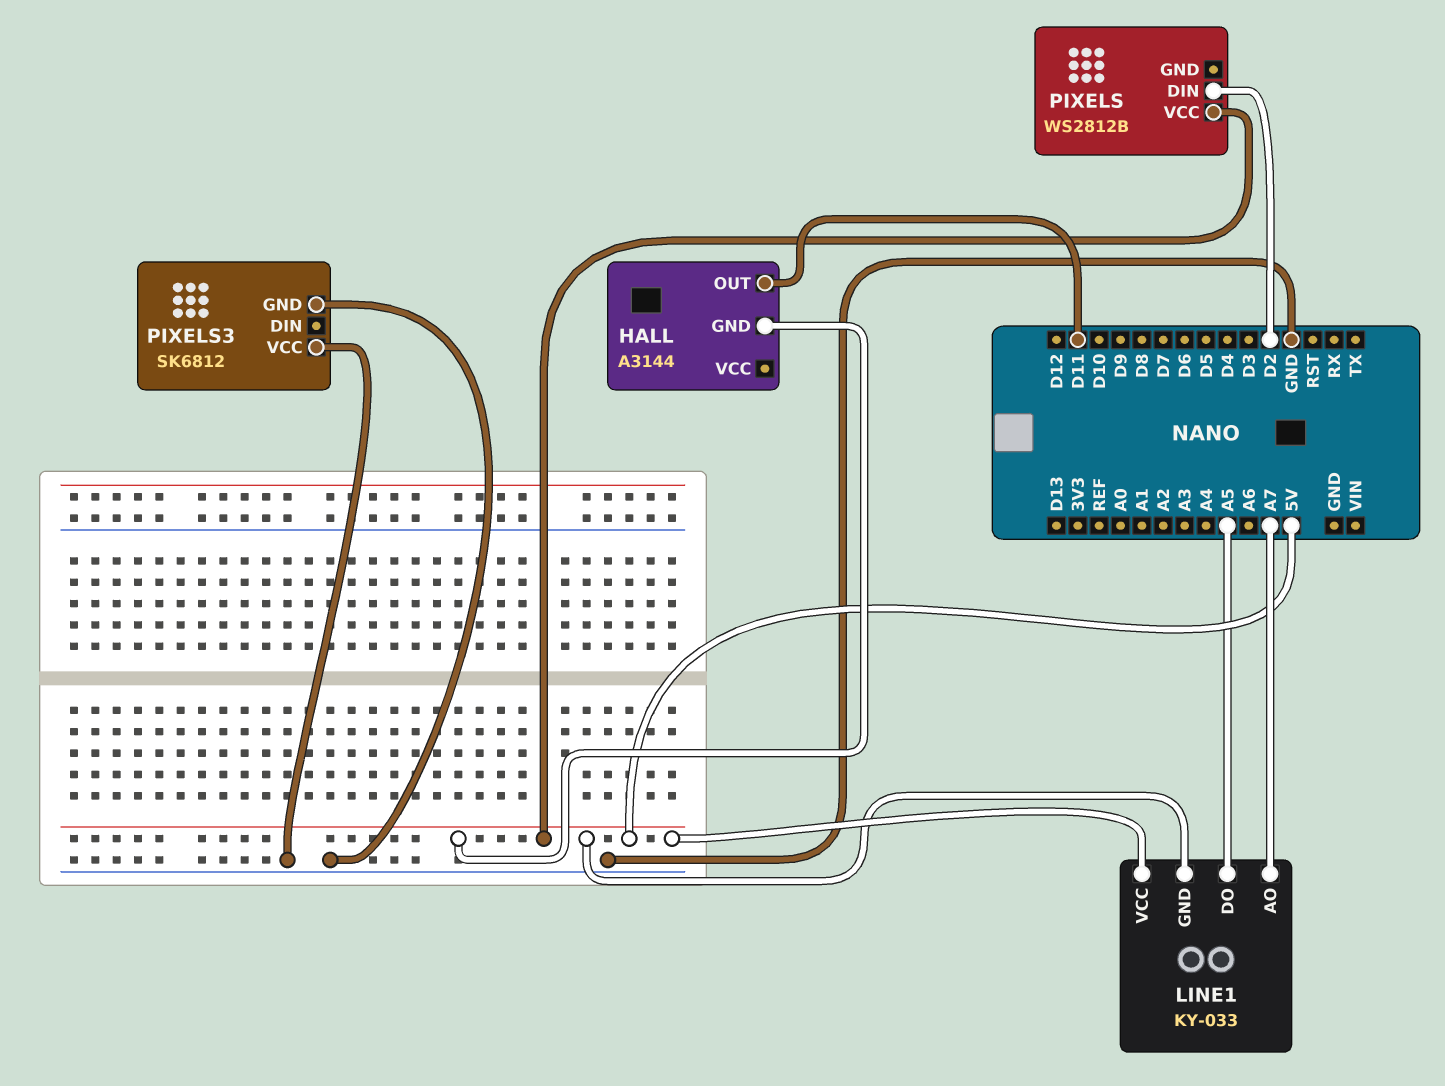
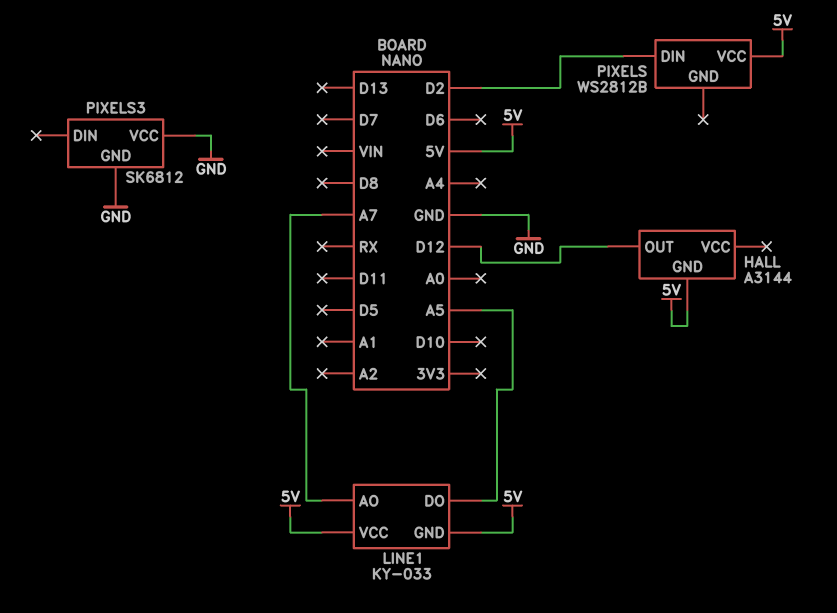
HALL pin OUT: D11 -> D12

